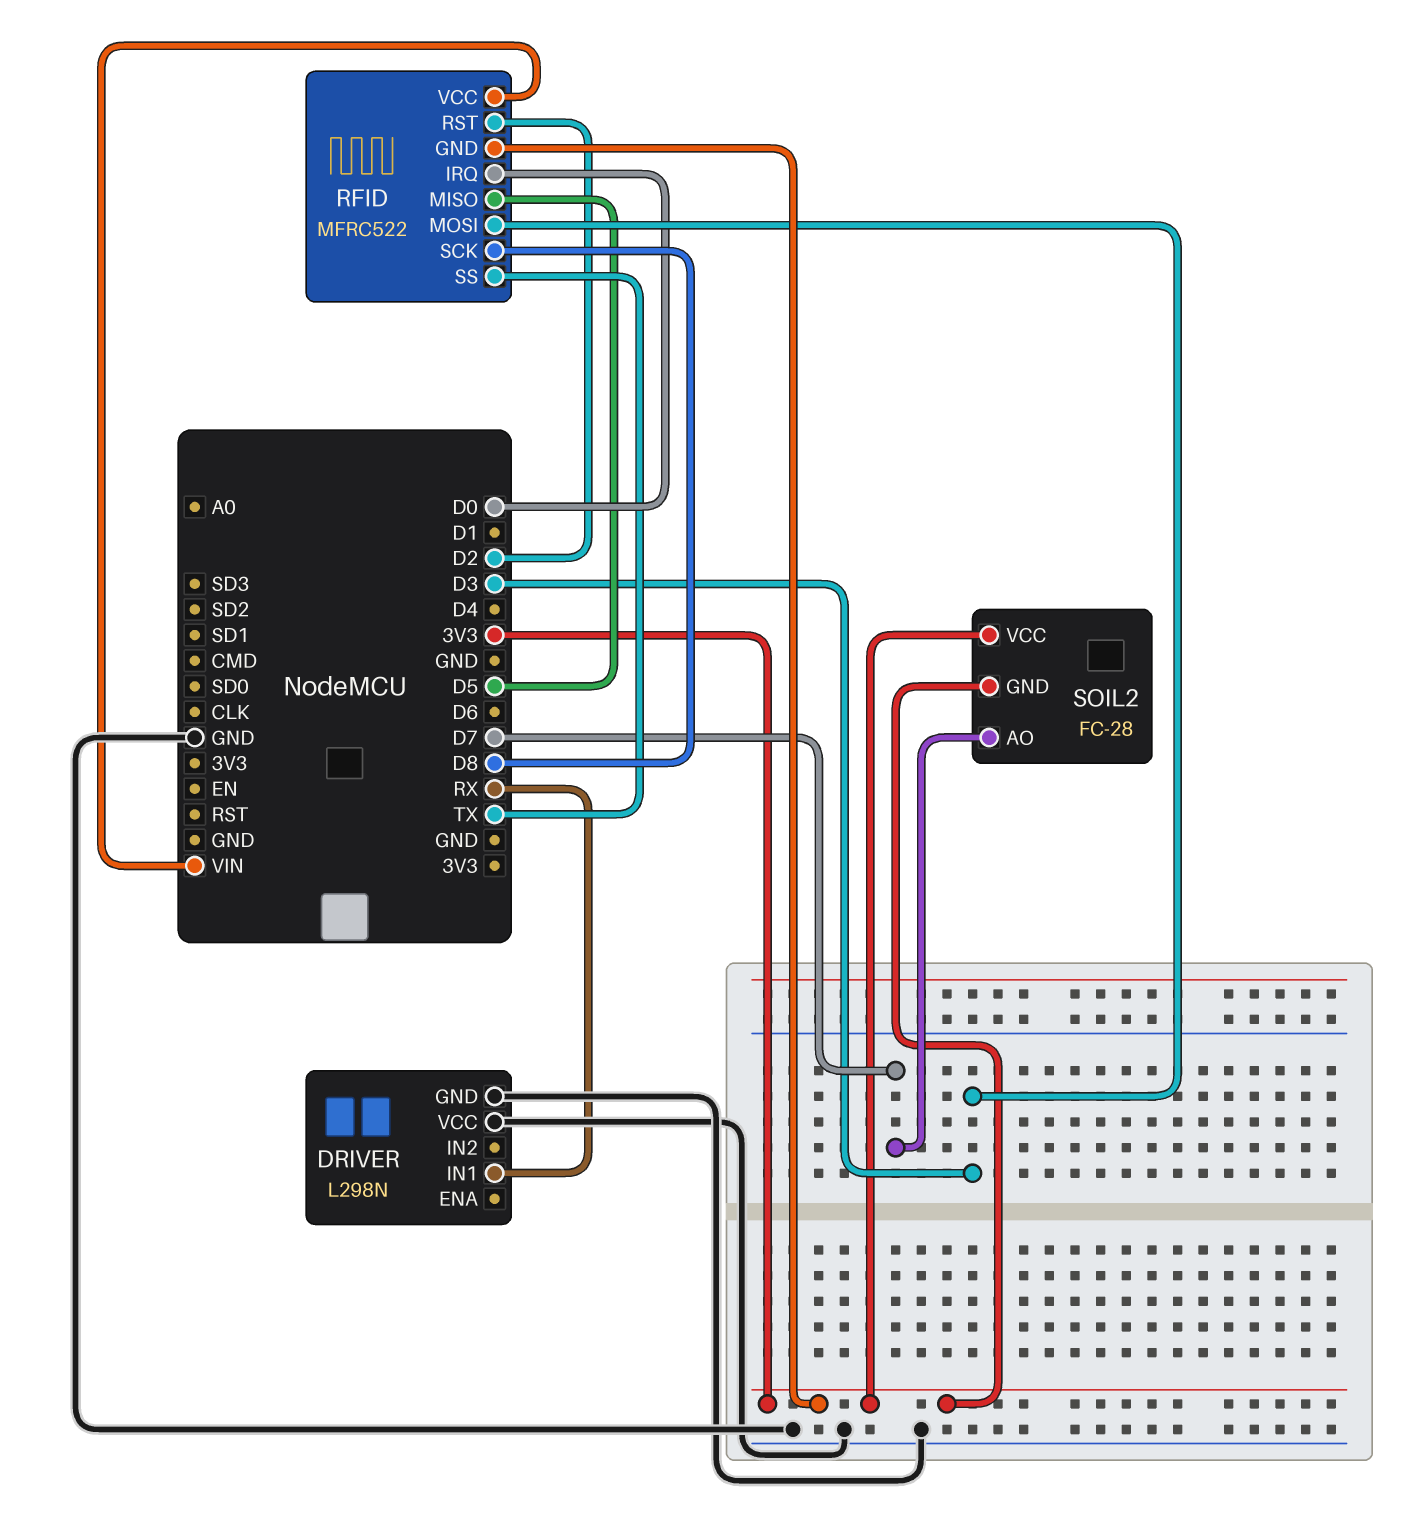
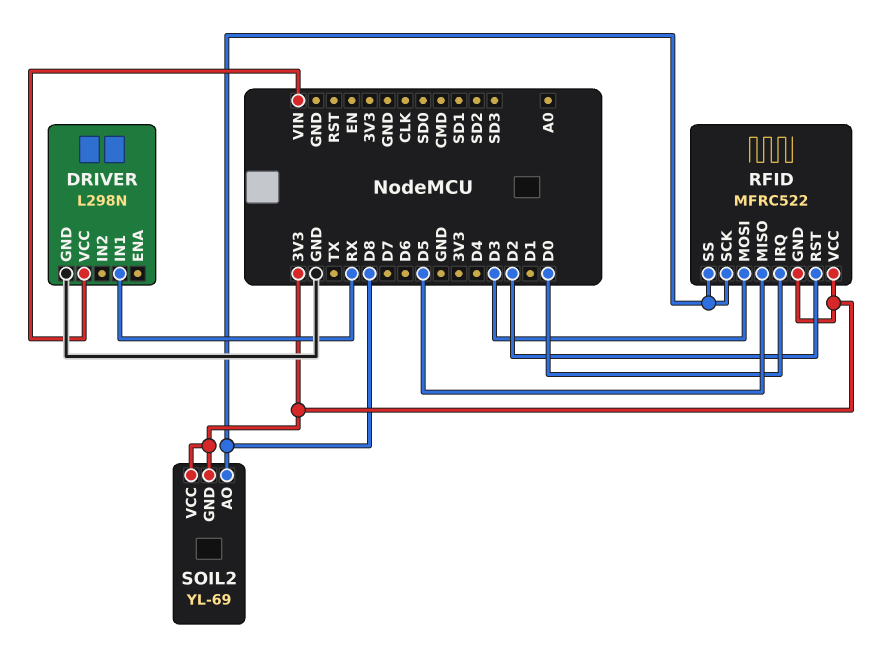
DRIVER pin VCC: GND -> VIN
RFID pin SS: TX -> D8
RFID pin VCC: VIN -> 3V3
SOIL2: FC-28 -> YL-69
SOIL2 pin AO: D7 -> D8

